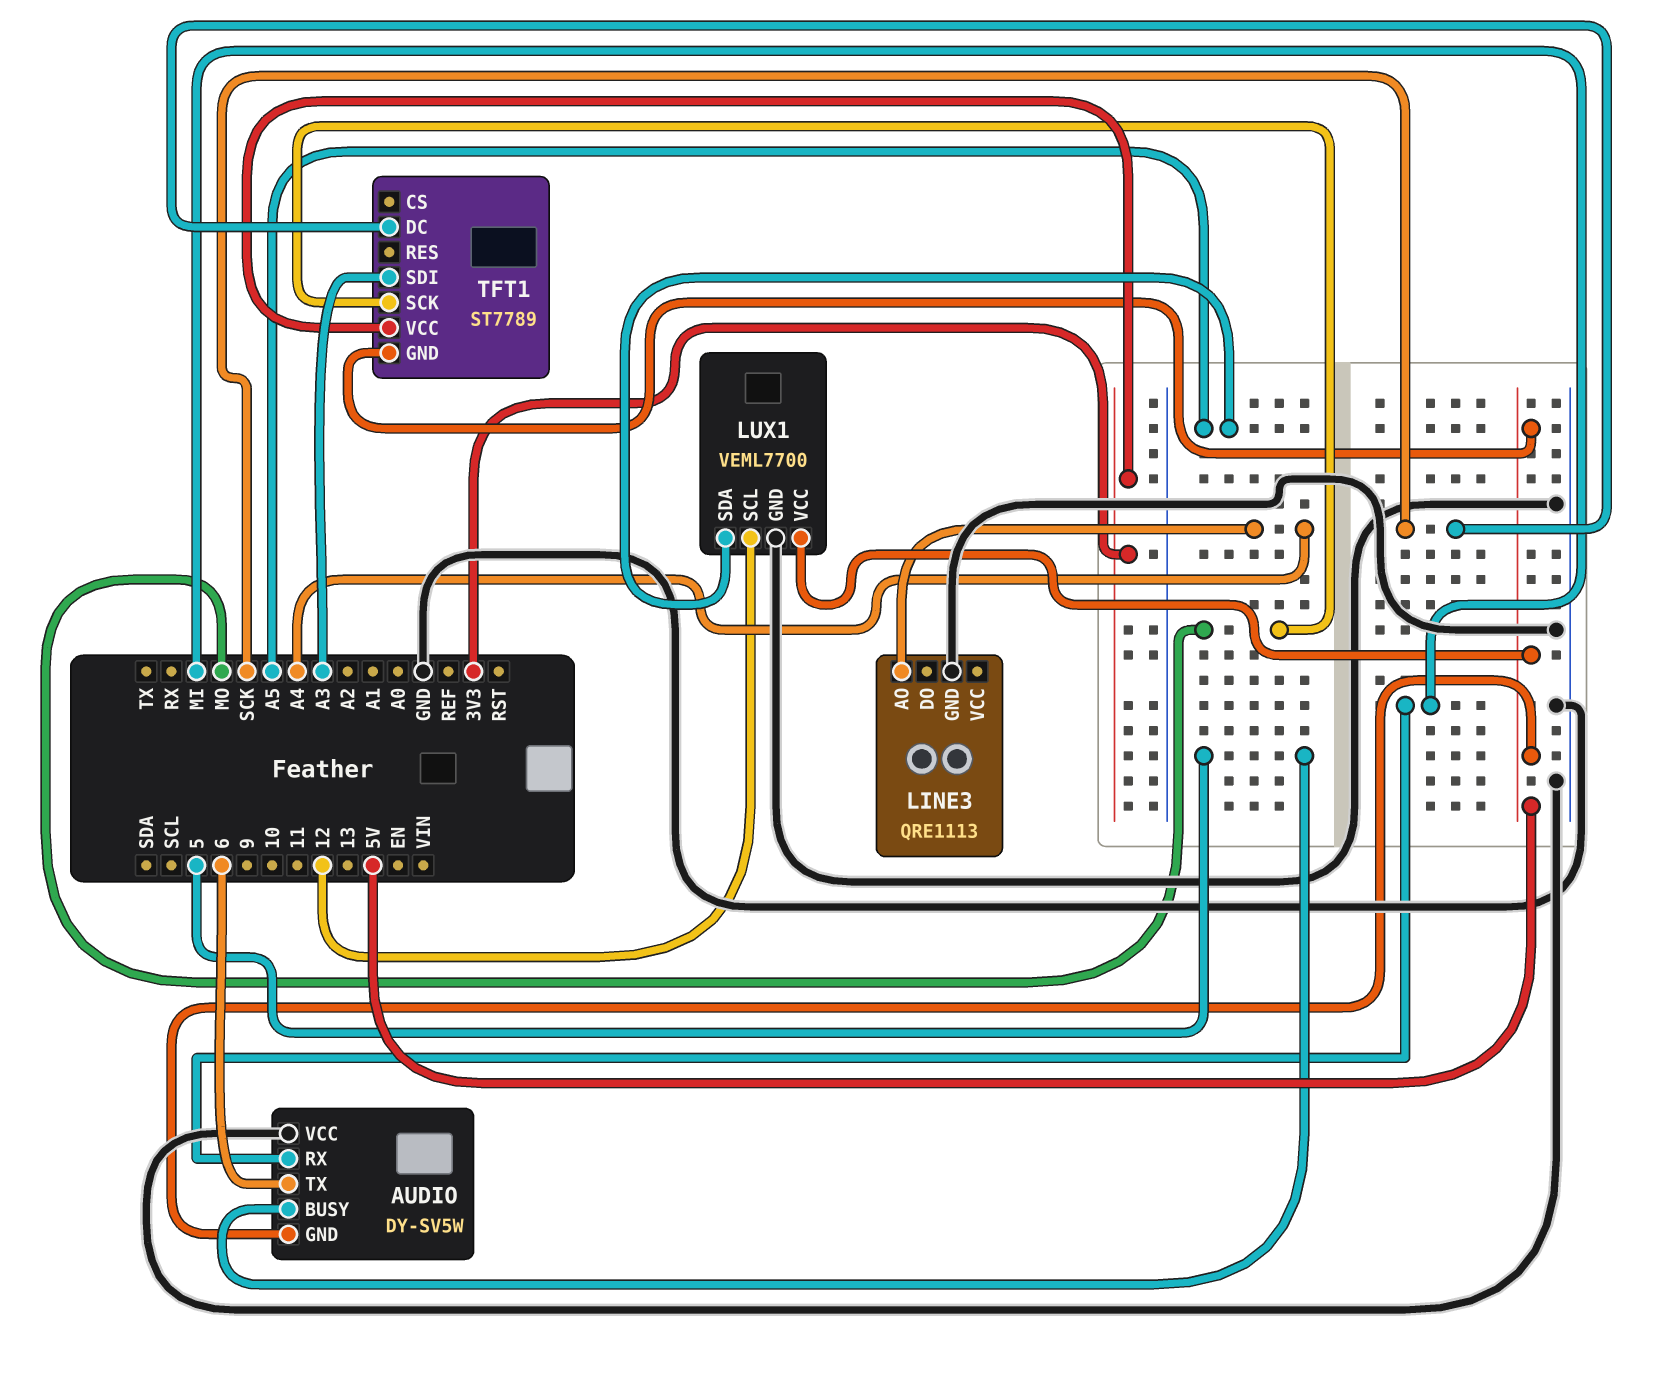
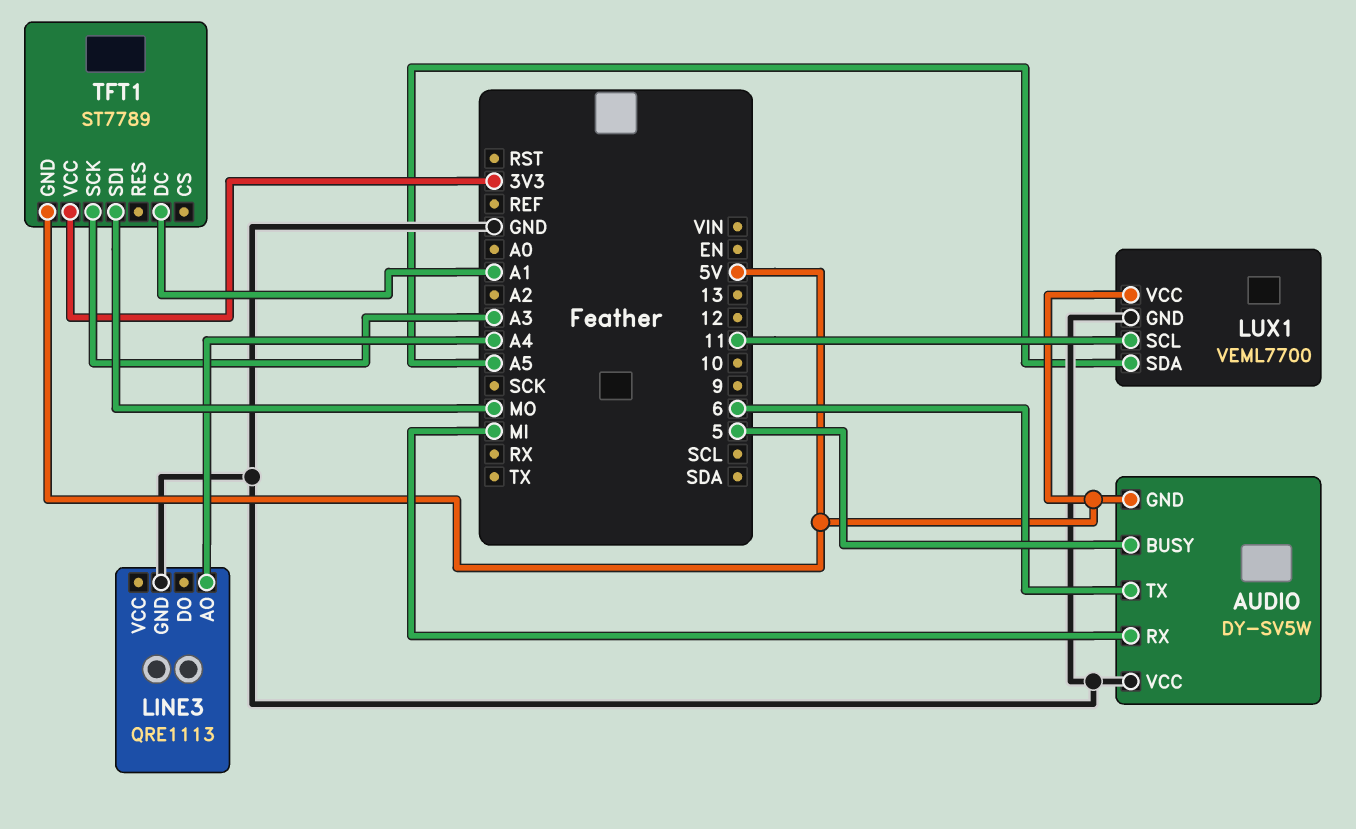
LUX1 pin SCL: 12 -> 11
TFT1 pin DC: SCK -> A1
TFT1 pin SCK: MO -> A3
TFT1 pin SDI: A3 -> MO

